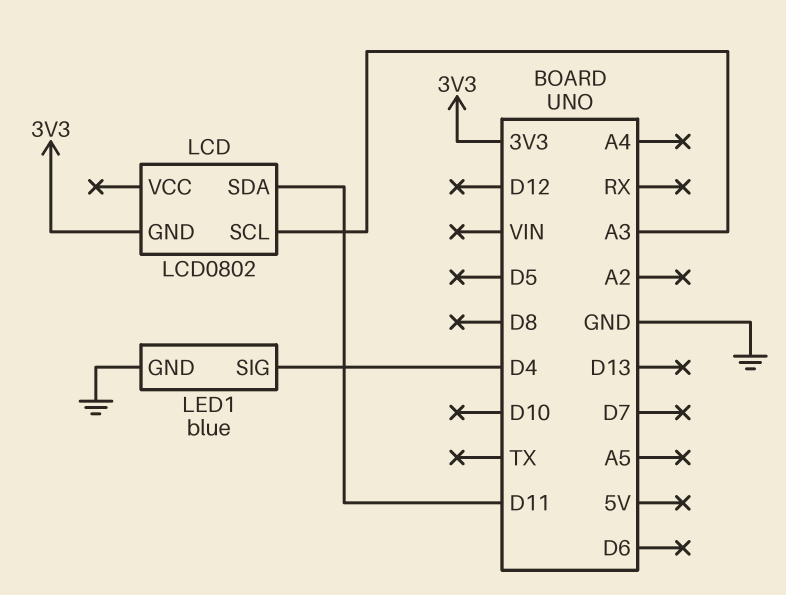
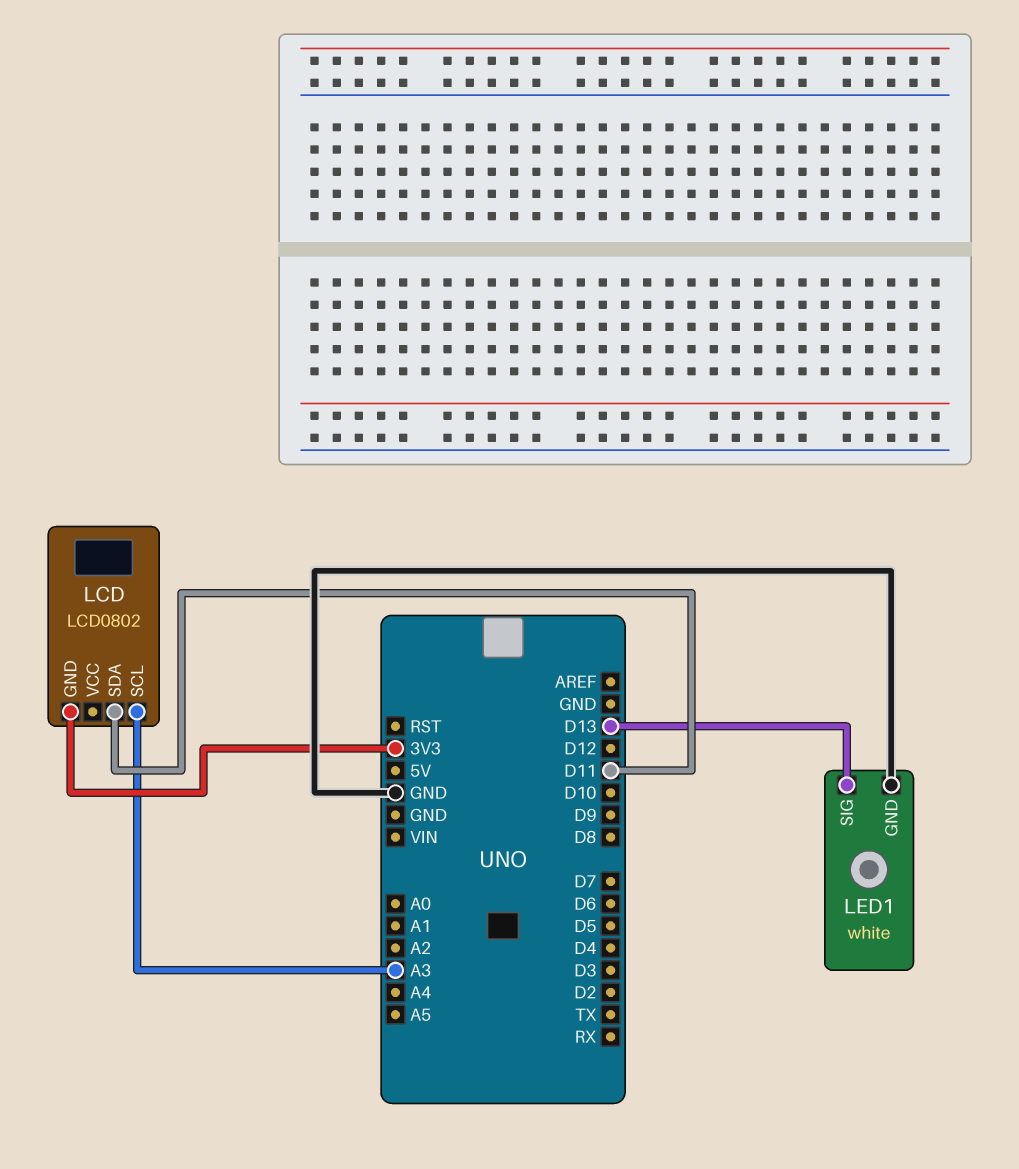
LED1: blue -> white
LED1 pin SIG: D4 -> D13

